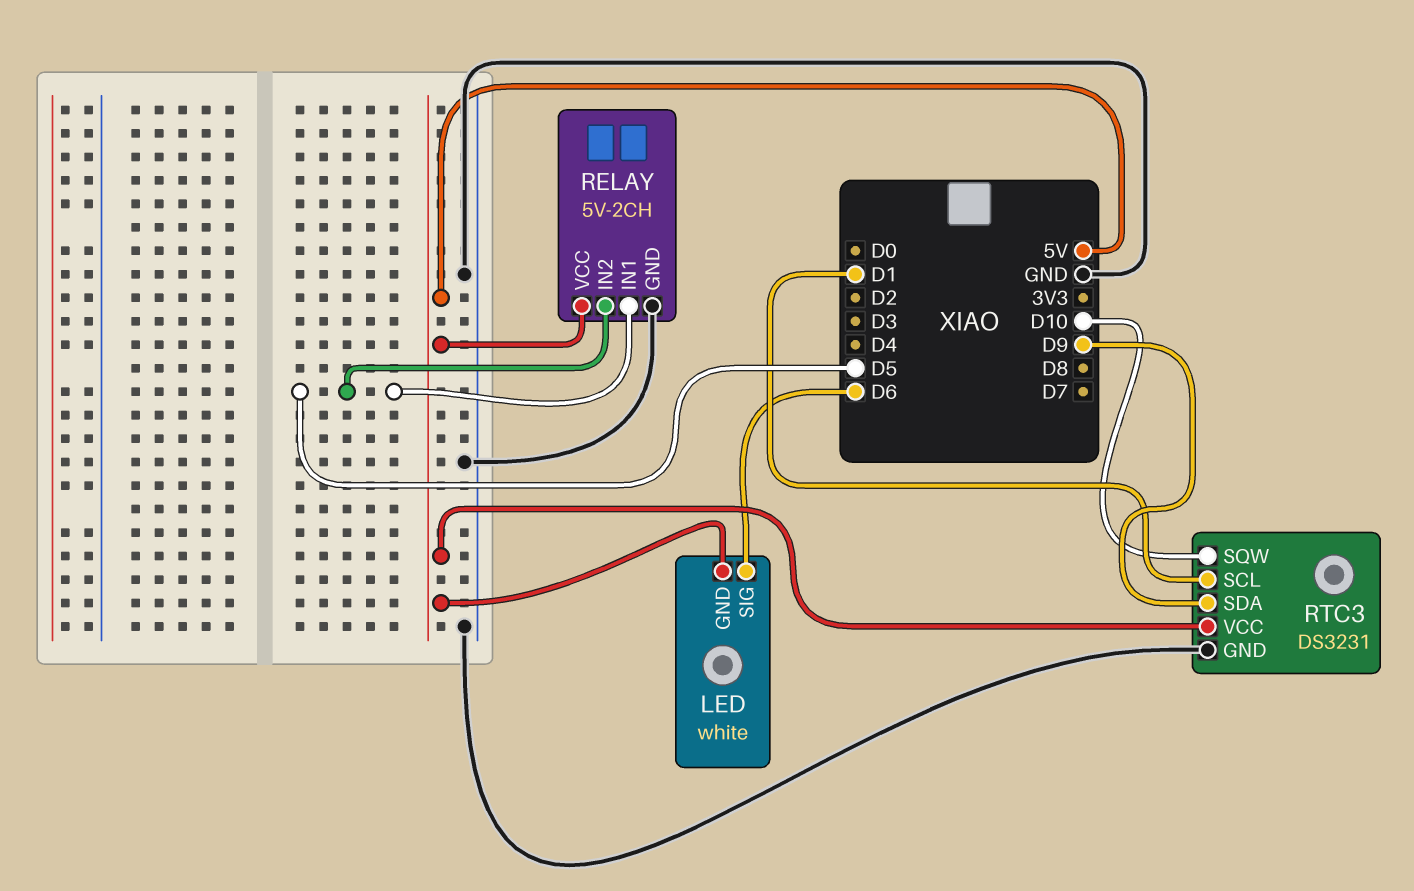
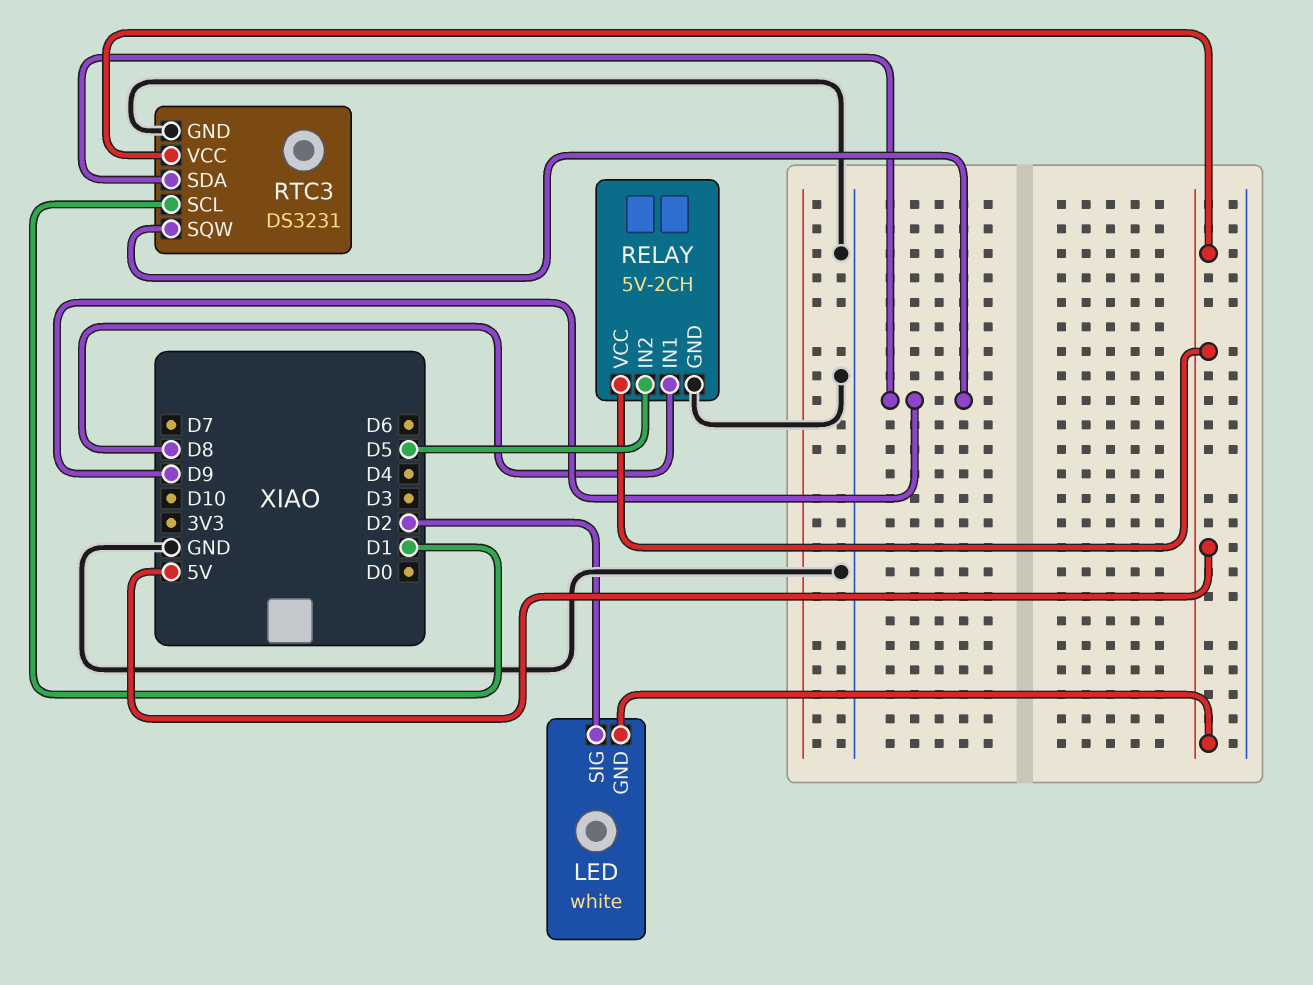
LED pin SIG: D6 -> D2
RELAY pin IN1: D5 -> D8
RTC3 pin SQW: D10 -> D9

